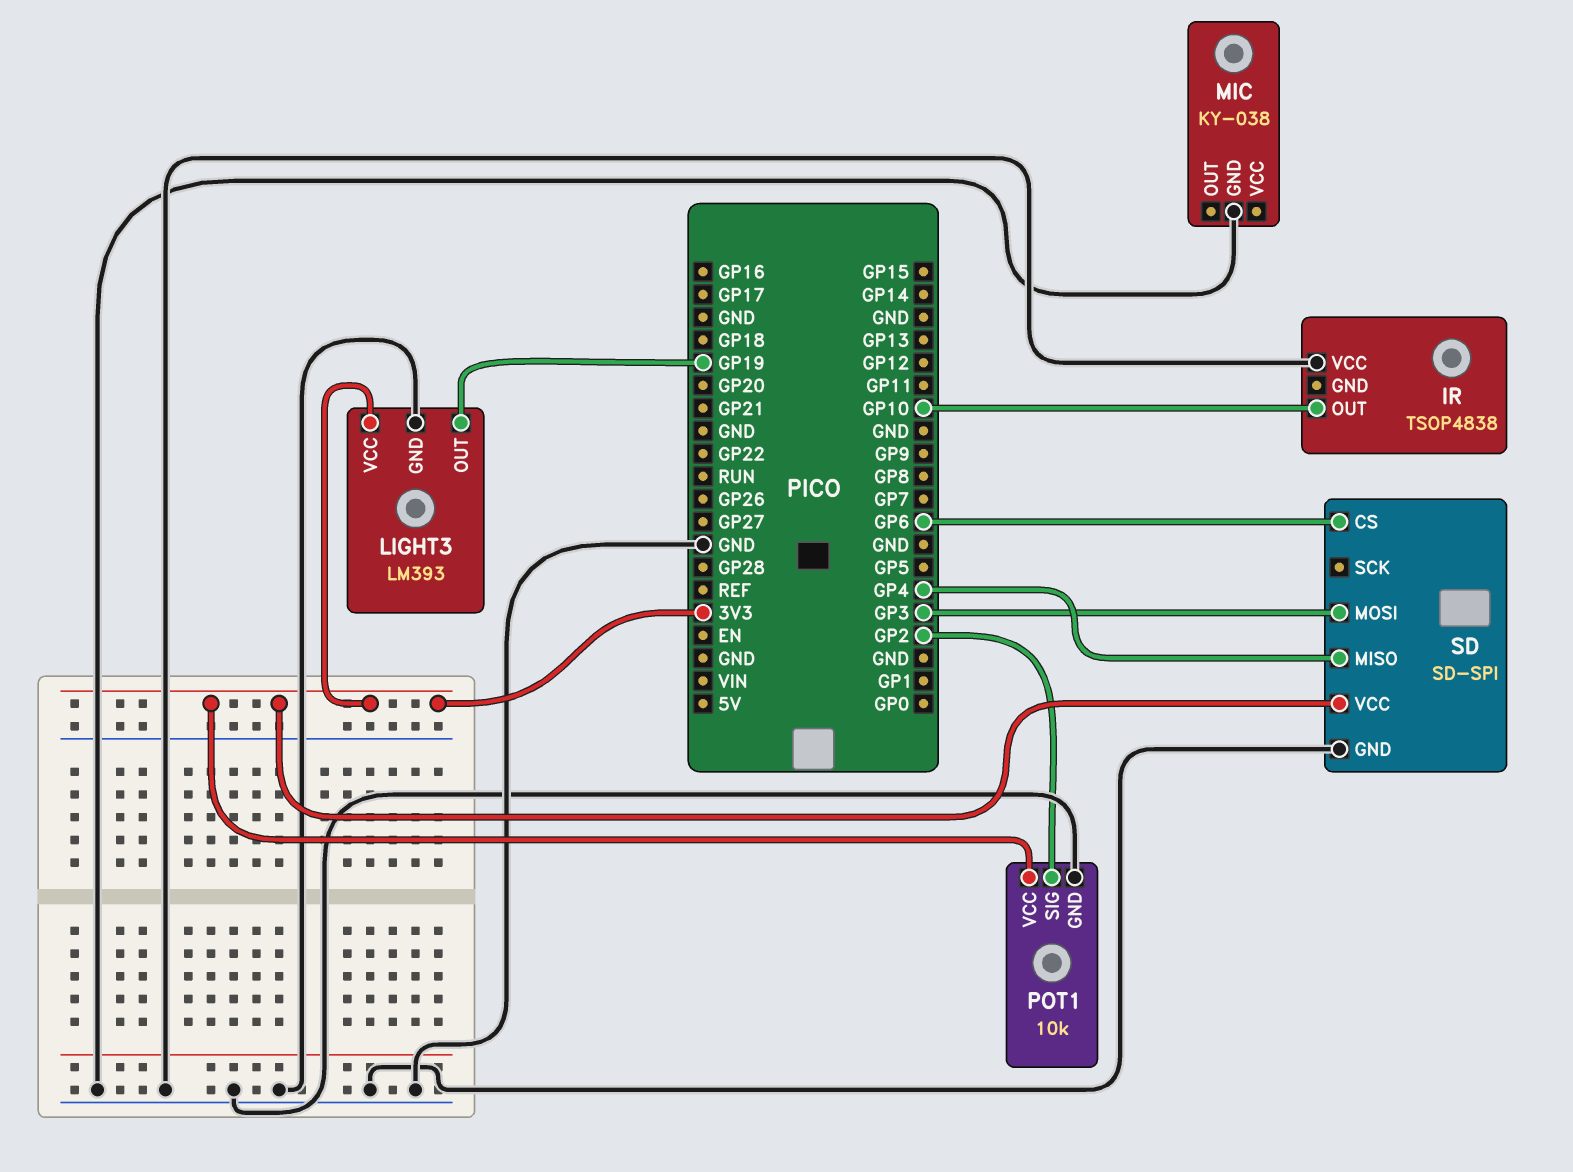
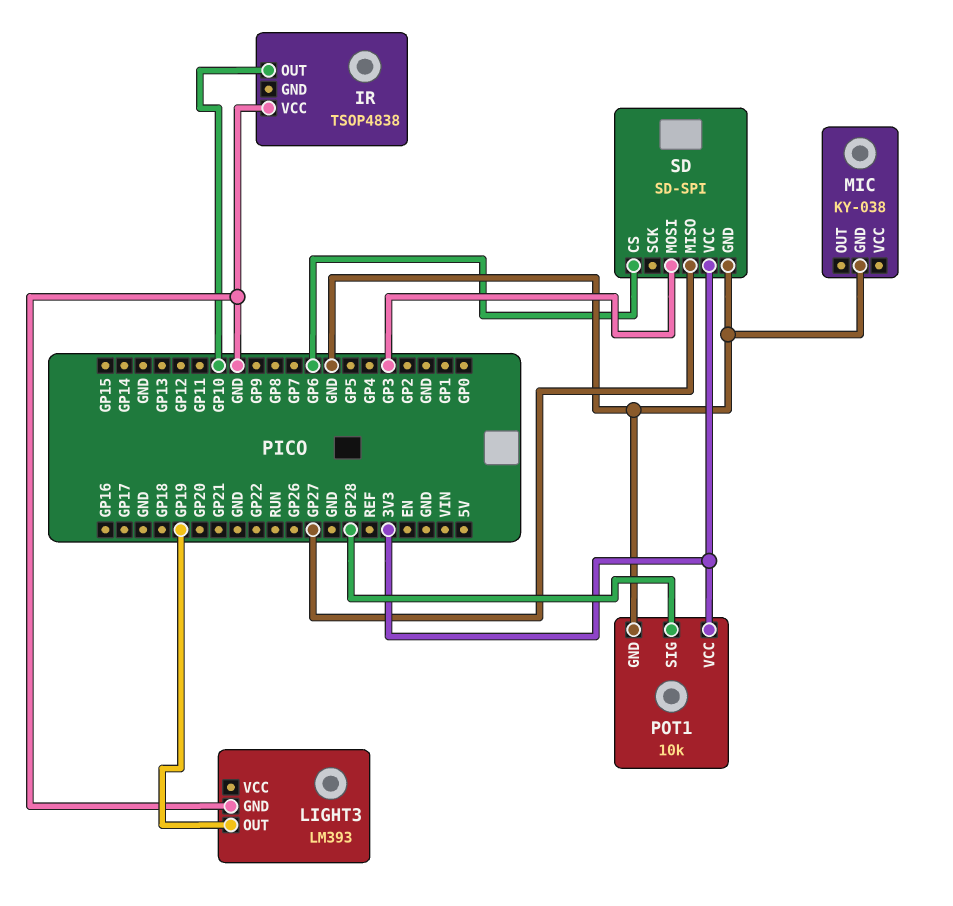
LIGHT3 pin VCC: 3V3 -> none
POT1 pin SIG: GP2 -> GP28
SD pin MISO: GP4 -> GP27

